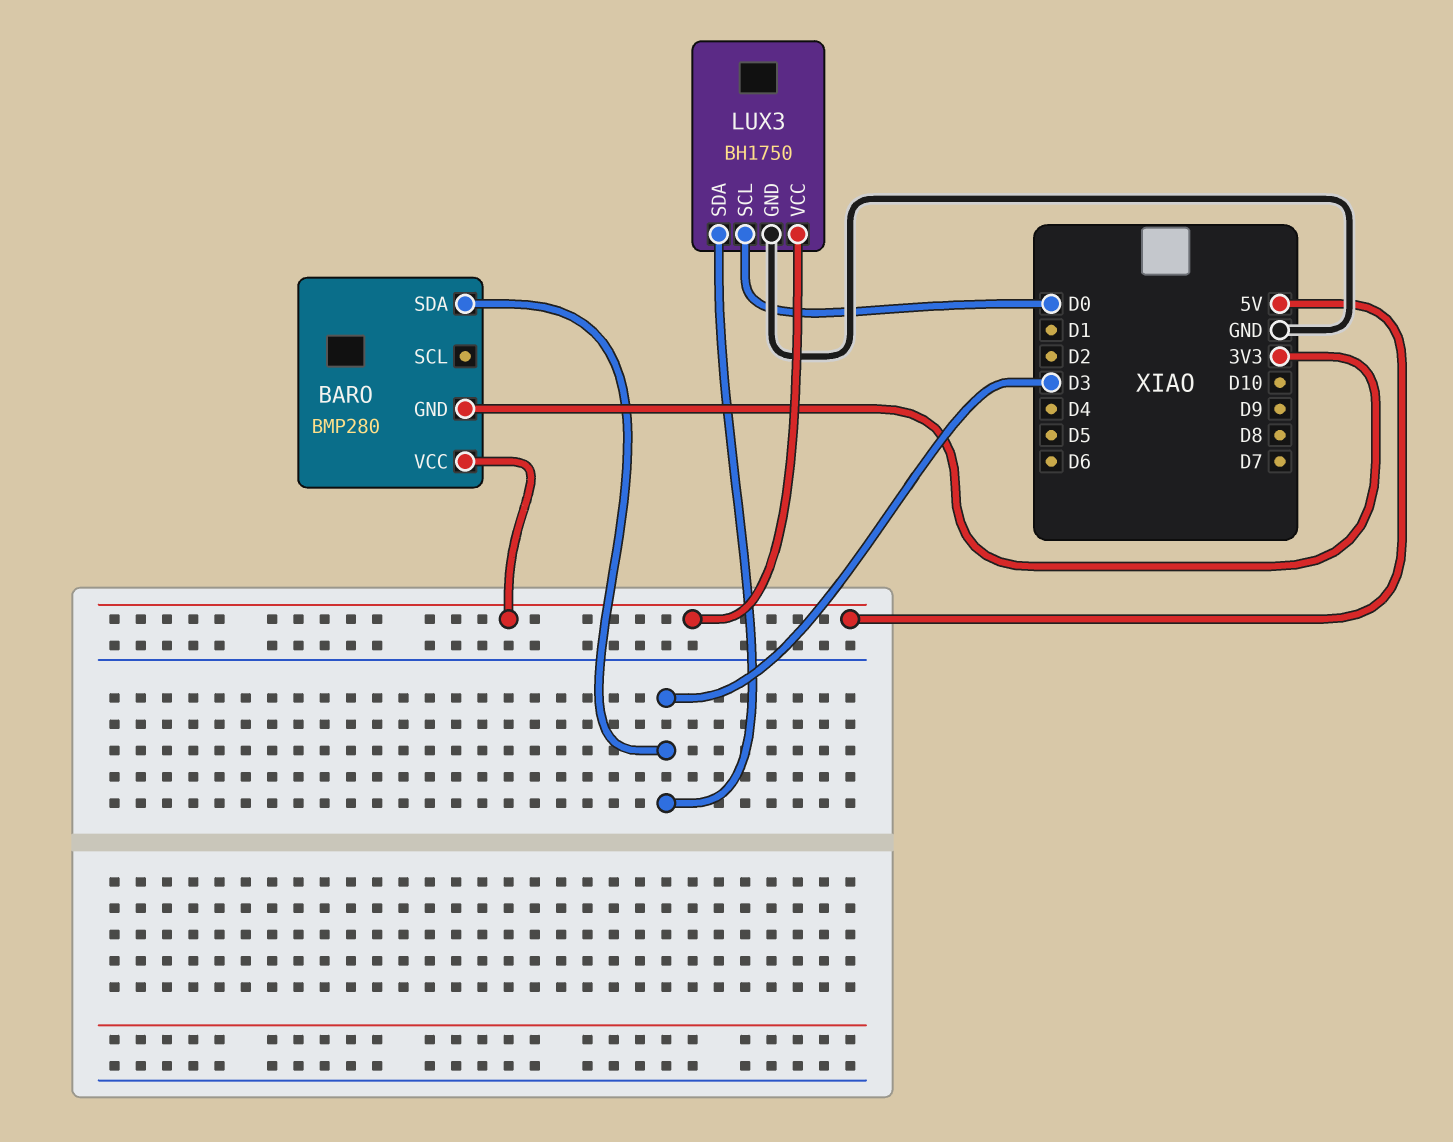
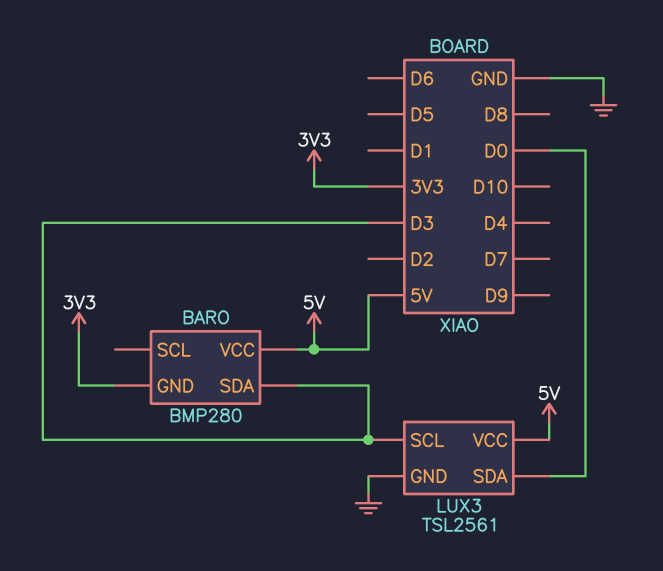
LUX3: BH1750 -> TSL2561
LUX3 pin SCL: D0 -> D3
LUX3 pin SDA: D3 -> D0

